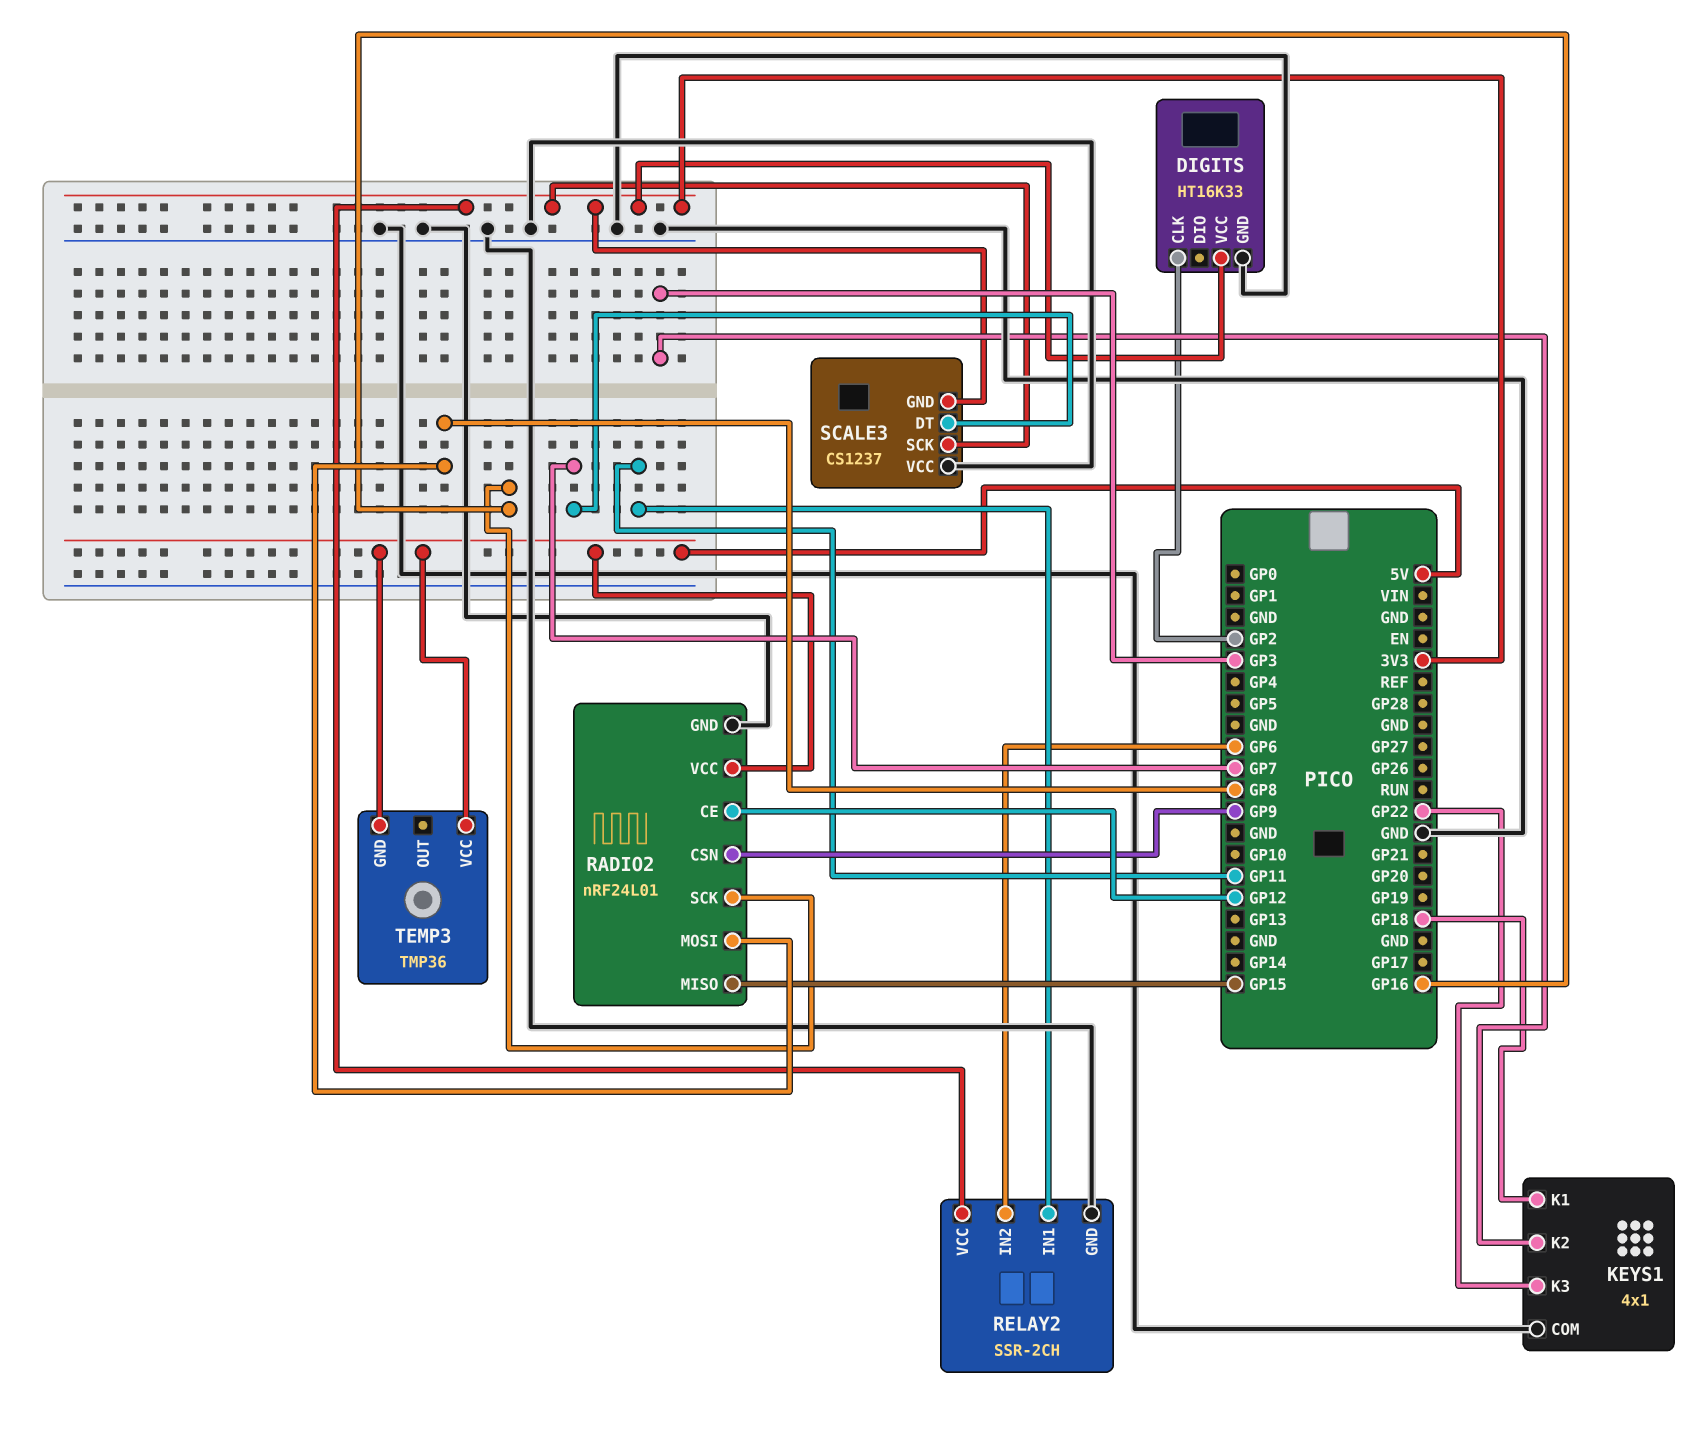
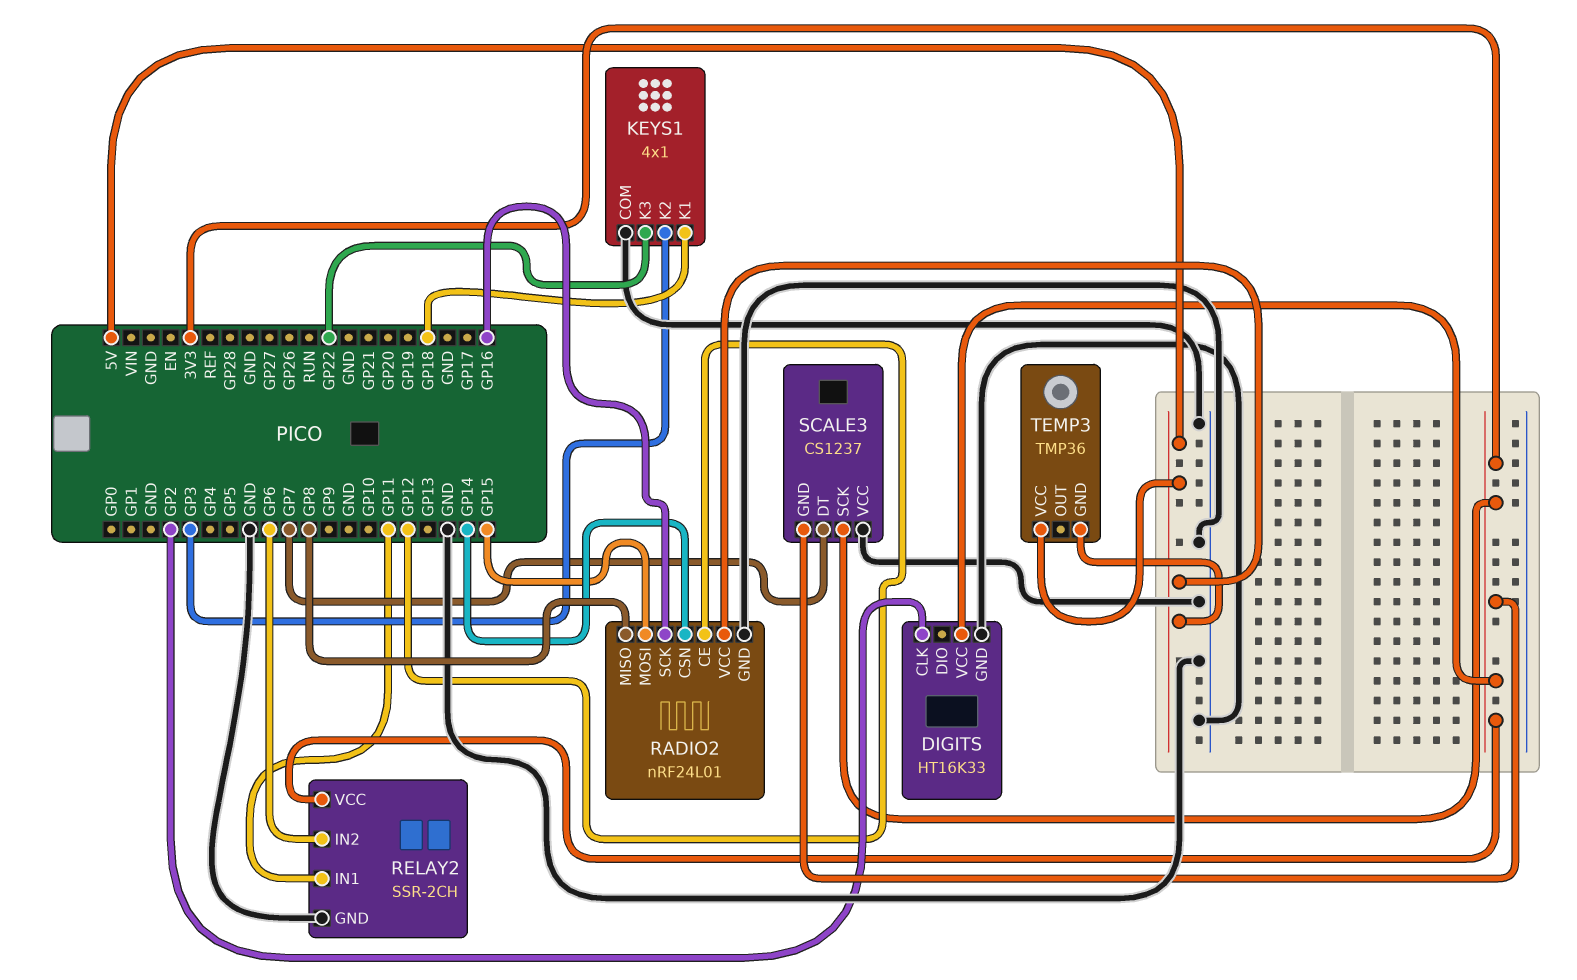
RADIO2 pin CSN: GP9 -> GP14
RADIO2 pin MISO: GP15 -> GP8
RADIO2 pin MOSI: GP8 -> GP15

